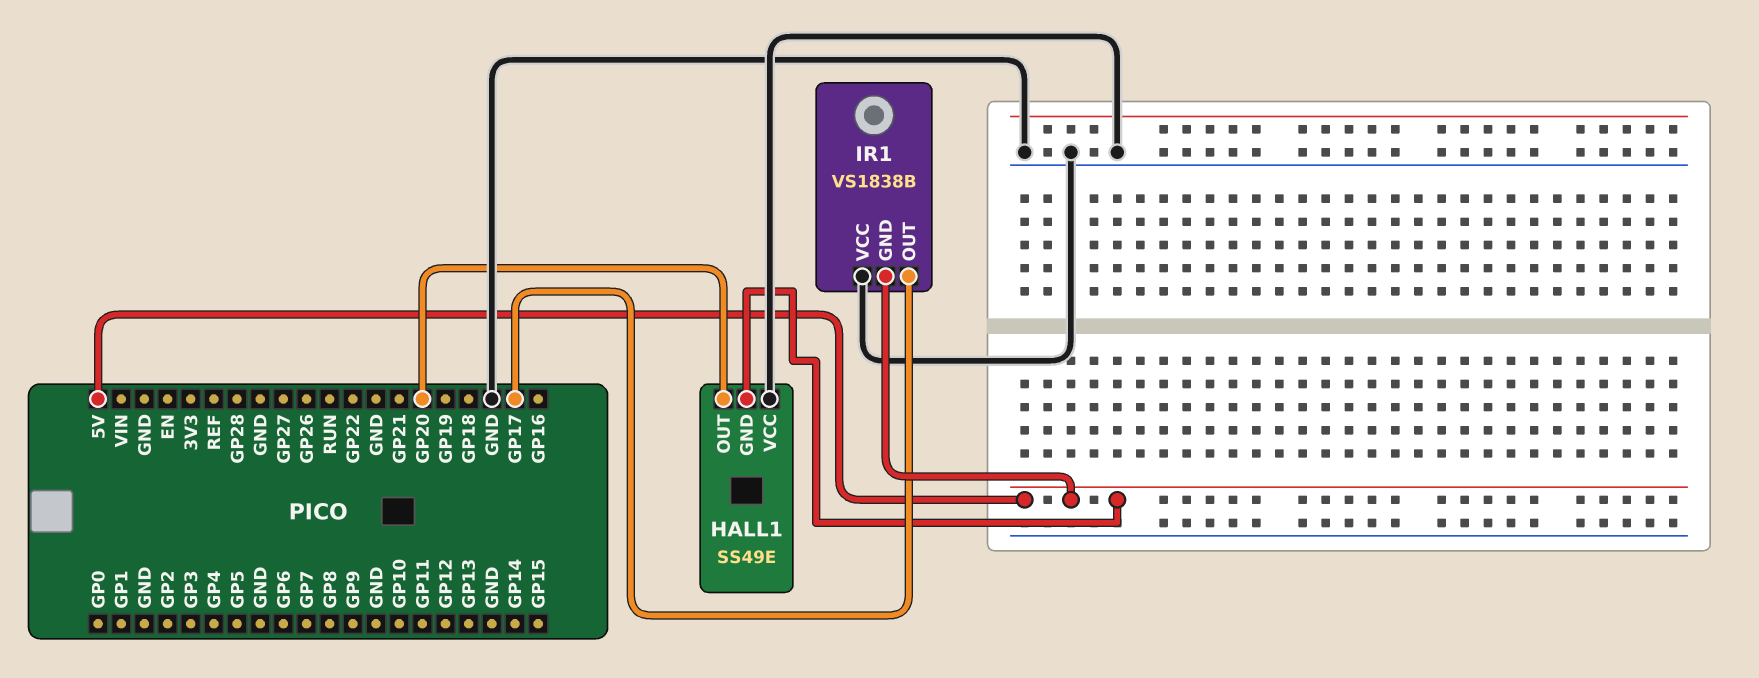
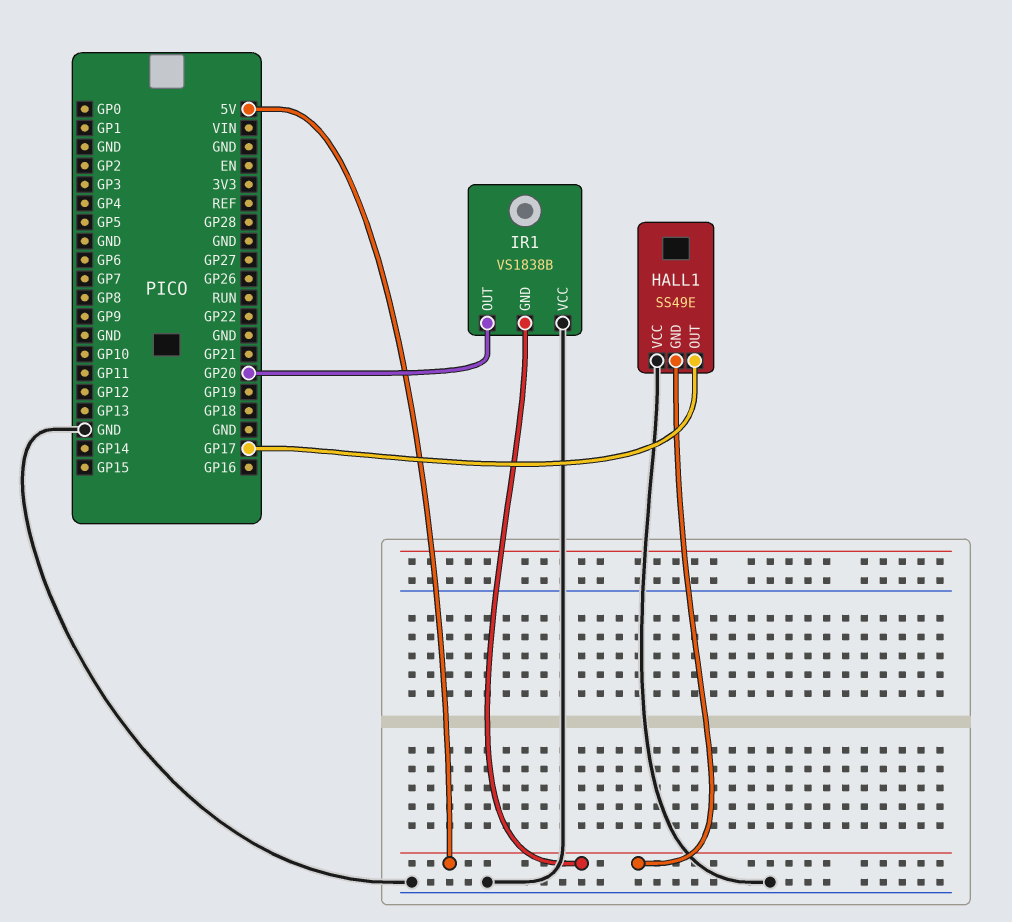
HALL1 pin OUT: GP20 -> GP17
IR1 pin OUT: GP17 -> GP20

